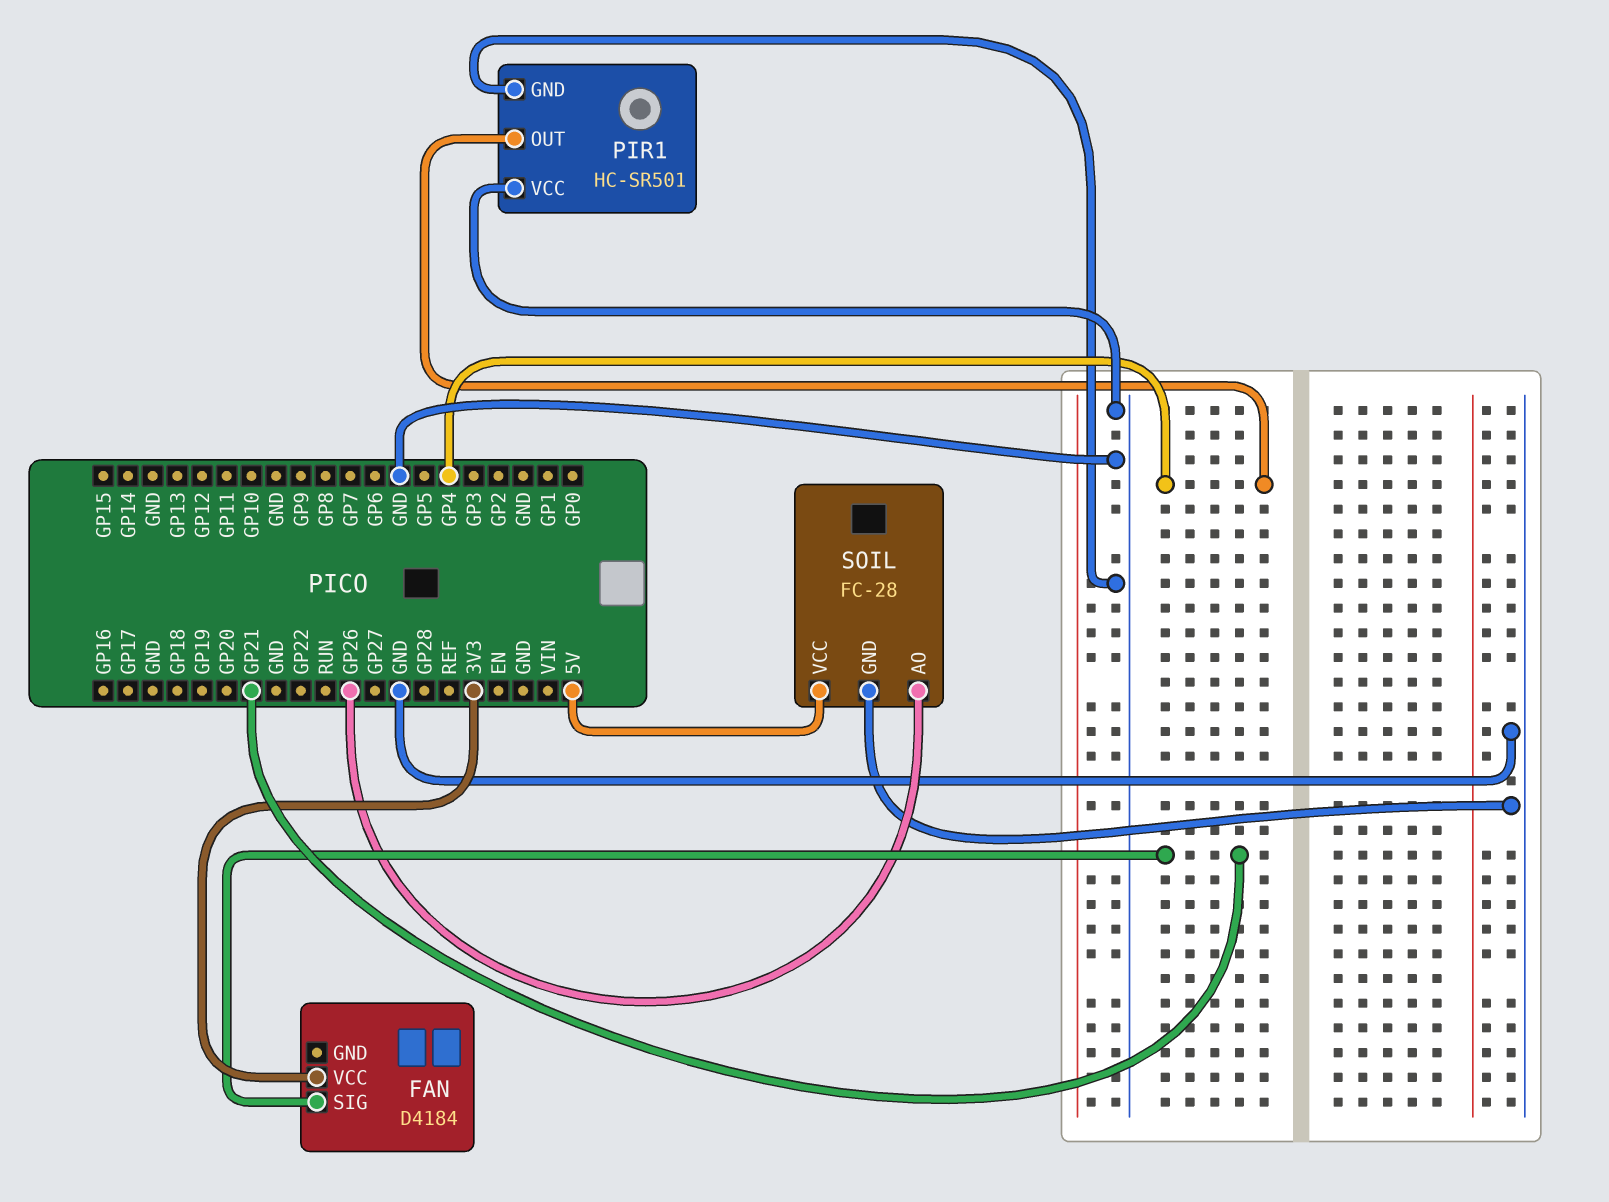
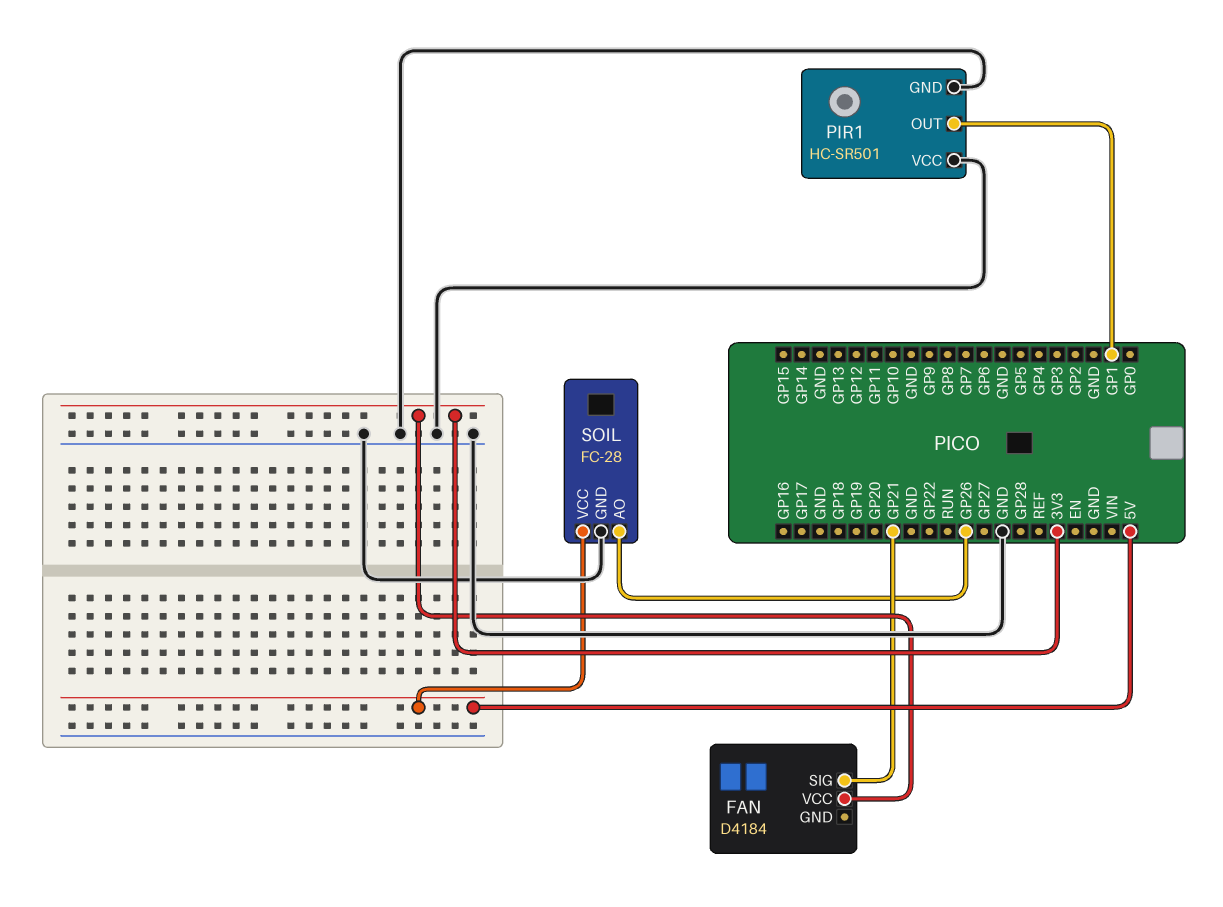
PIR1 pin OUT: GP4 -> GP1

